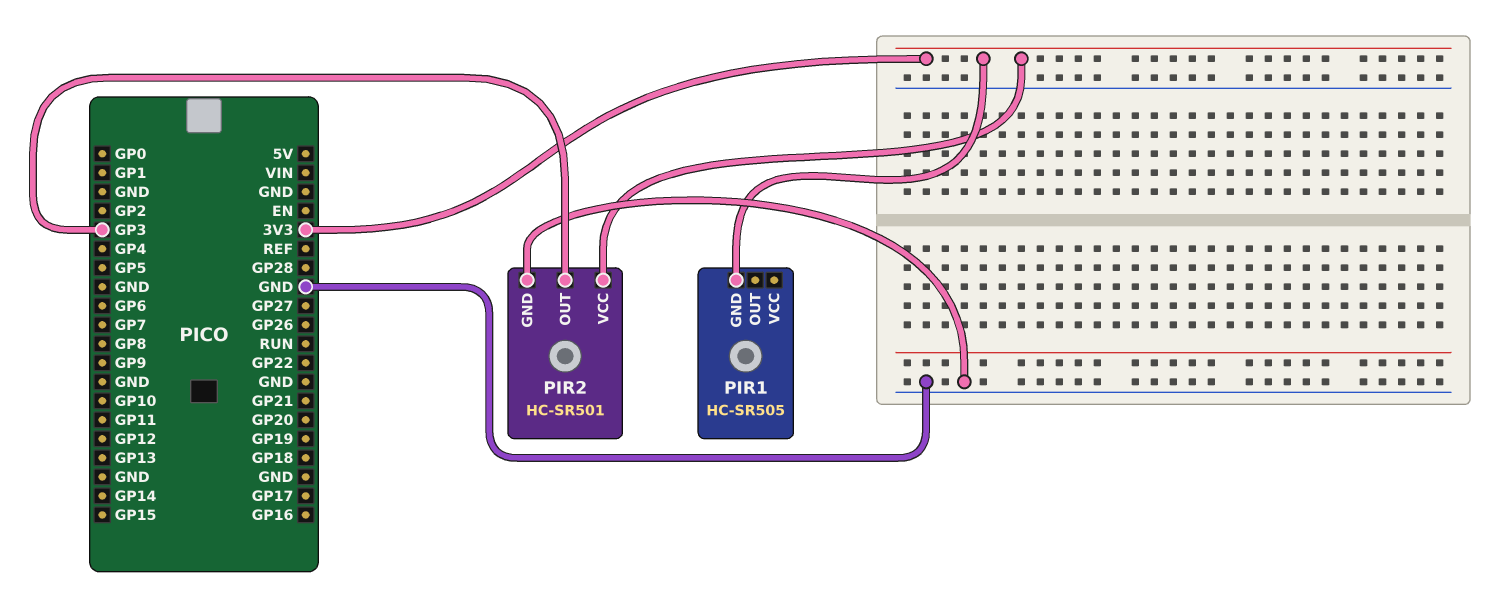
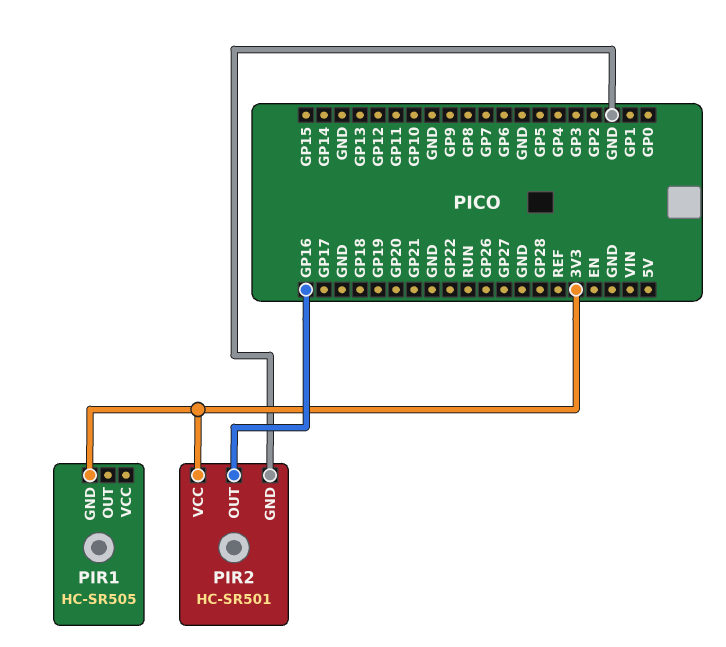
PIR2 pin OUT: GP3 -> GP16

